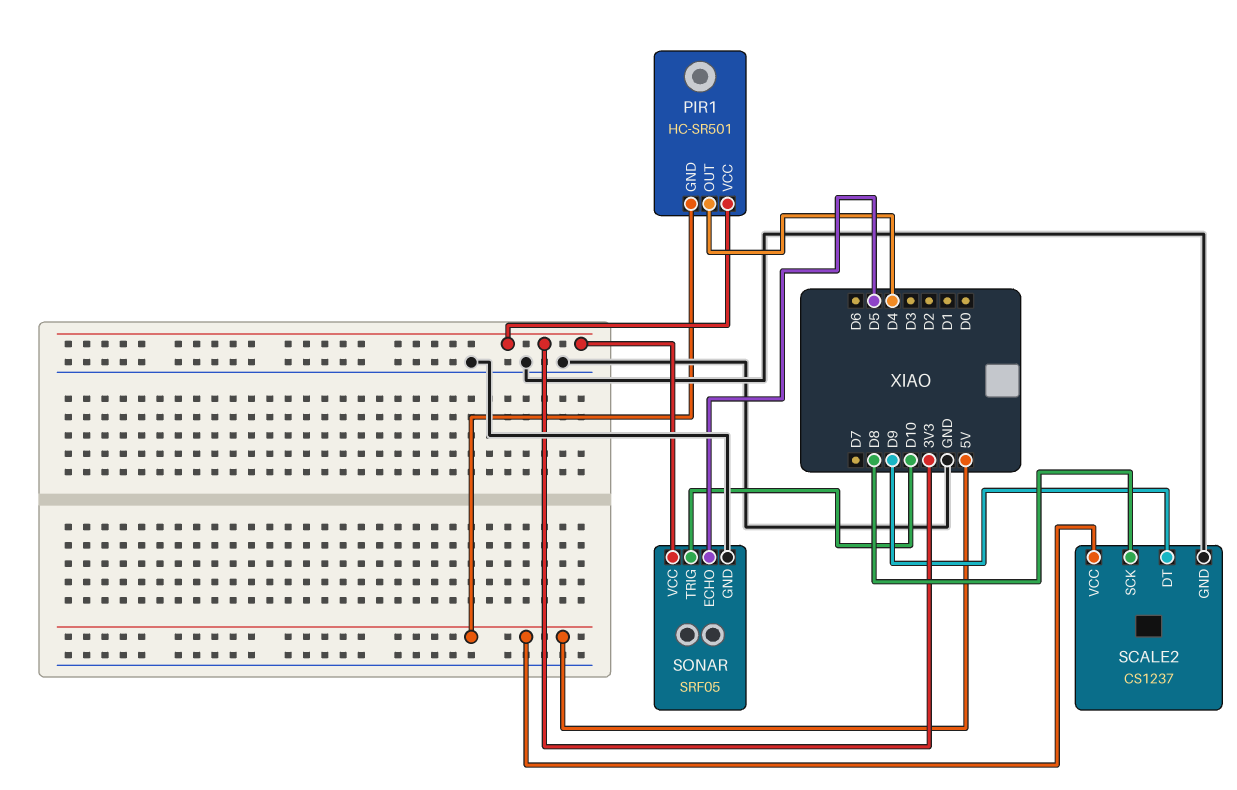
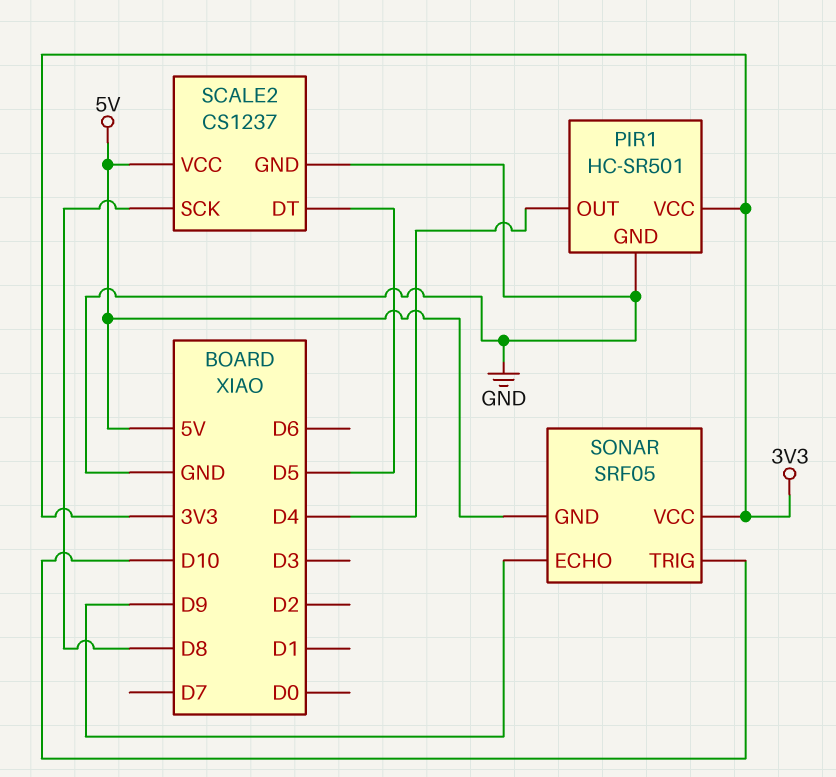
PIR1 pin GND: 5V -> GND
SCALE2 pin DT: D9 -> D5
SONAR pin ECHO: D5 -> D9
SONAR pin GND: GND -> 5V

